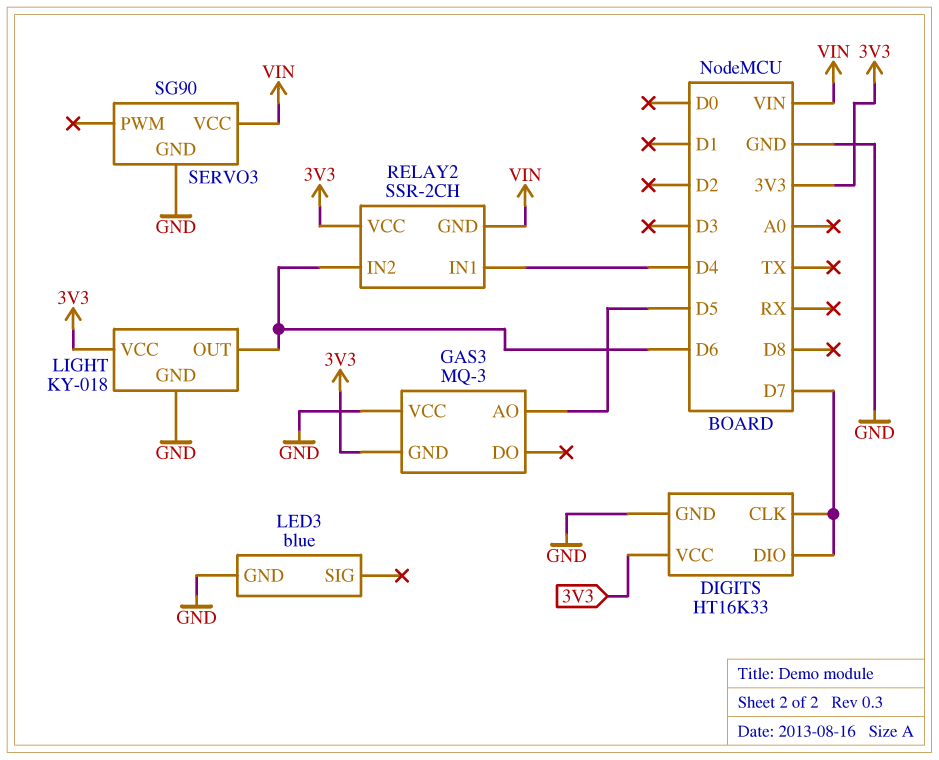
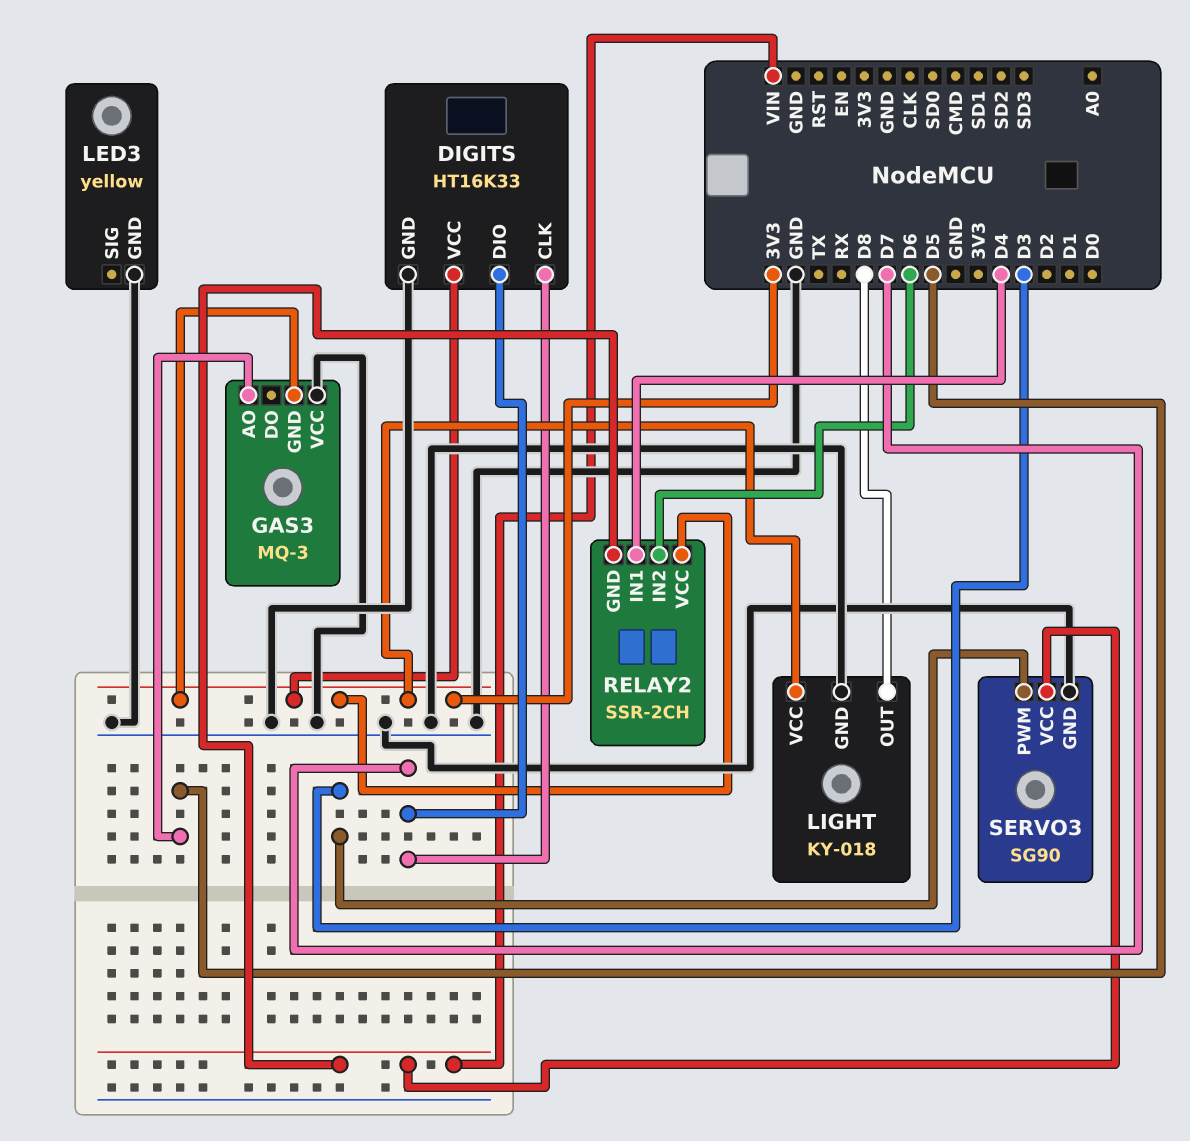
LED3: blue -> yellow
LIGHT pin OUT: D6 -> D8
SERVO3 pin PWM: none -> D3

